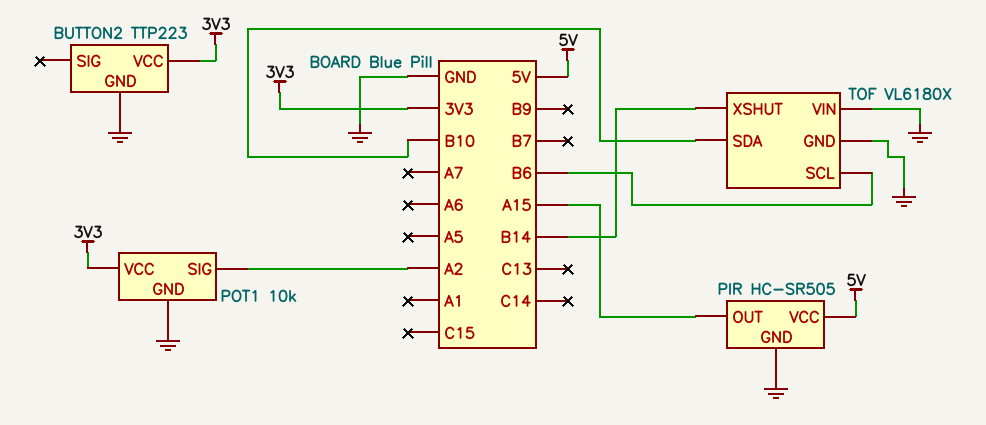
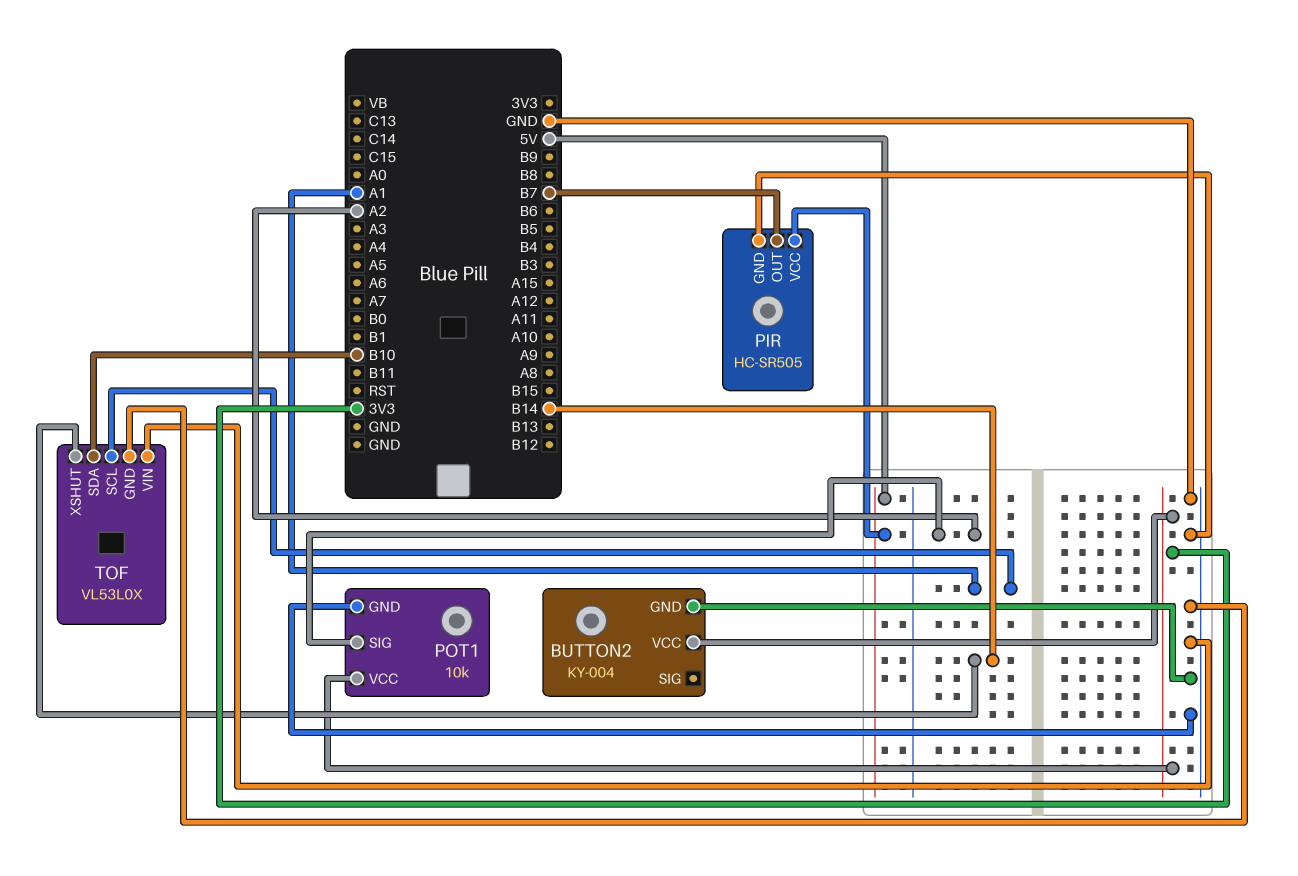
BUTTON2: TTP223 -> KY-004
PIR pin OUT: A15 -> B7
TOF: VL6180X -> VL53L0X
TOF pin SCL: B6 -> A1

